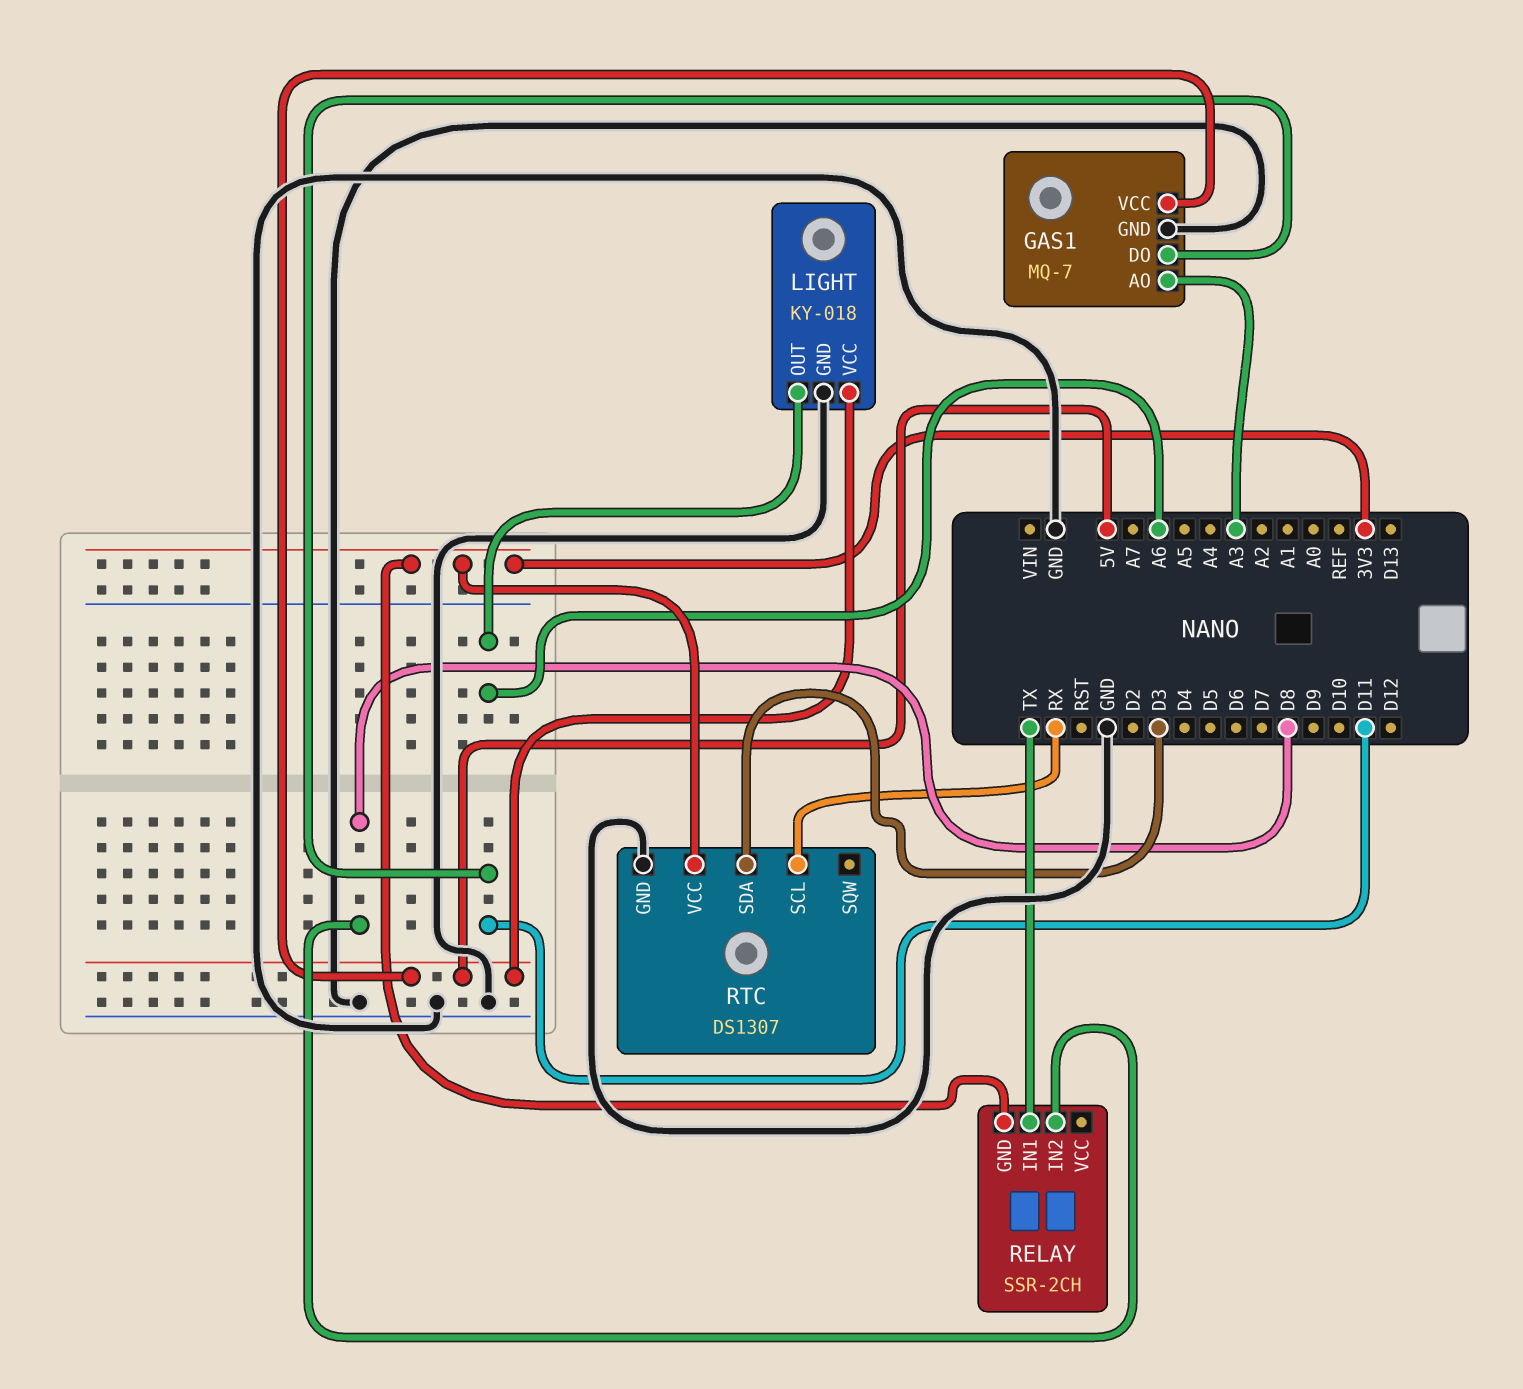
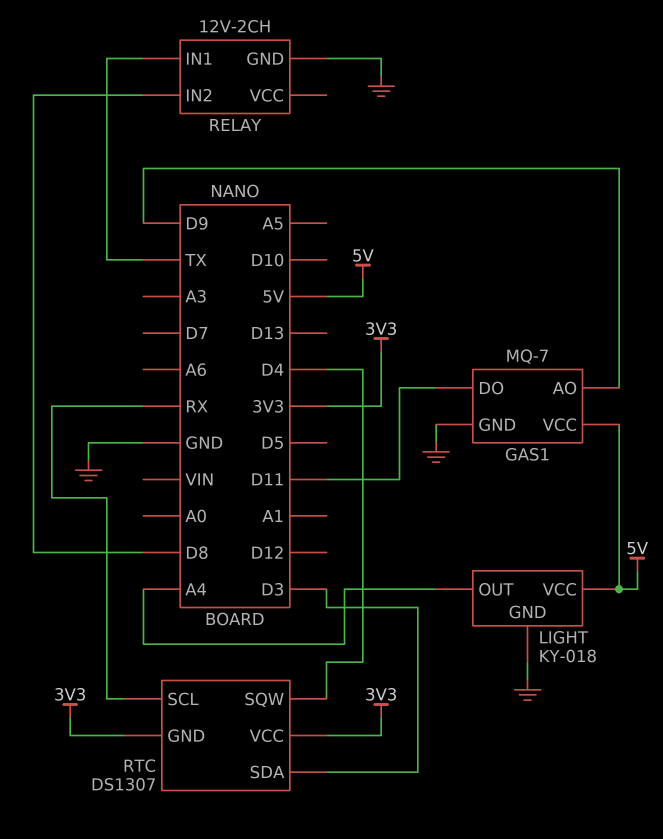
GAS1 pin AO: A3 -> D9
LIGHT pin OUT: A6 -> A4
RELAY: SSR-2CH -> 12V-2CH
RELAY pin GND: 3V3 -> GND
RTC pin GND: GND -> 3V3
RTC pin SQW: none -> D4

